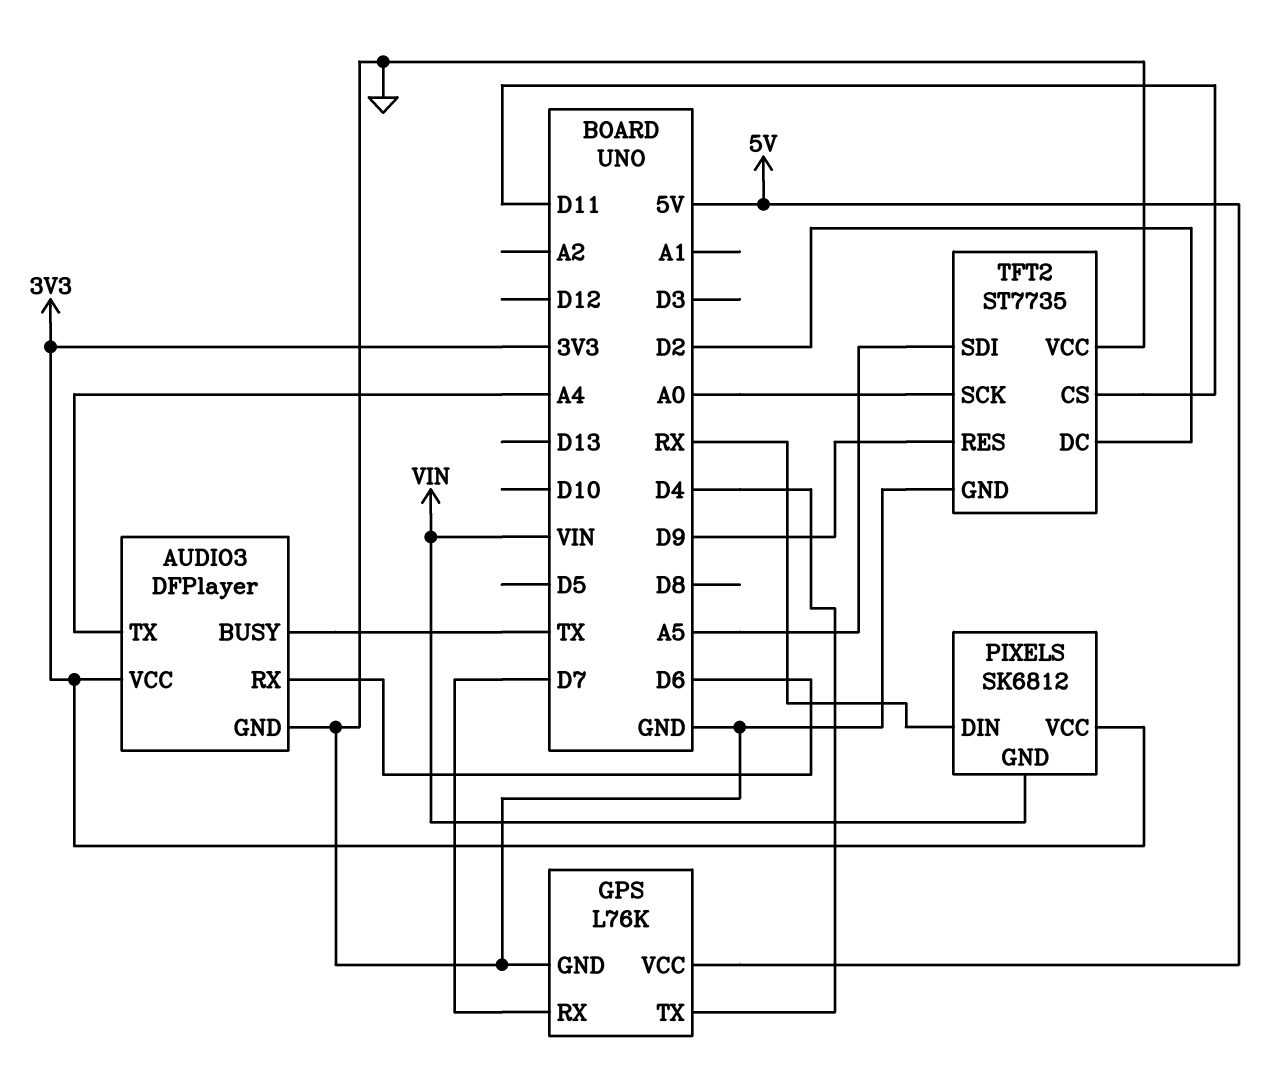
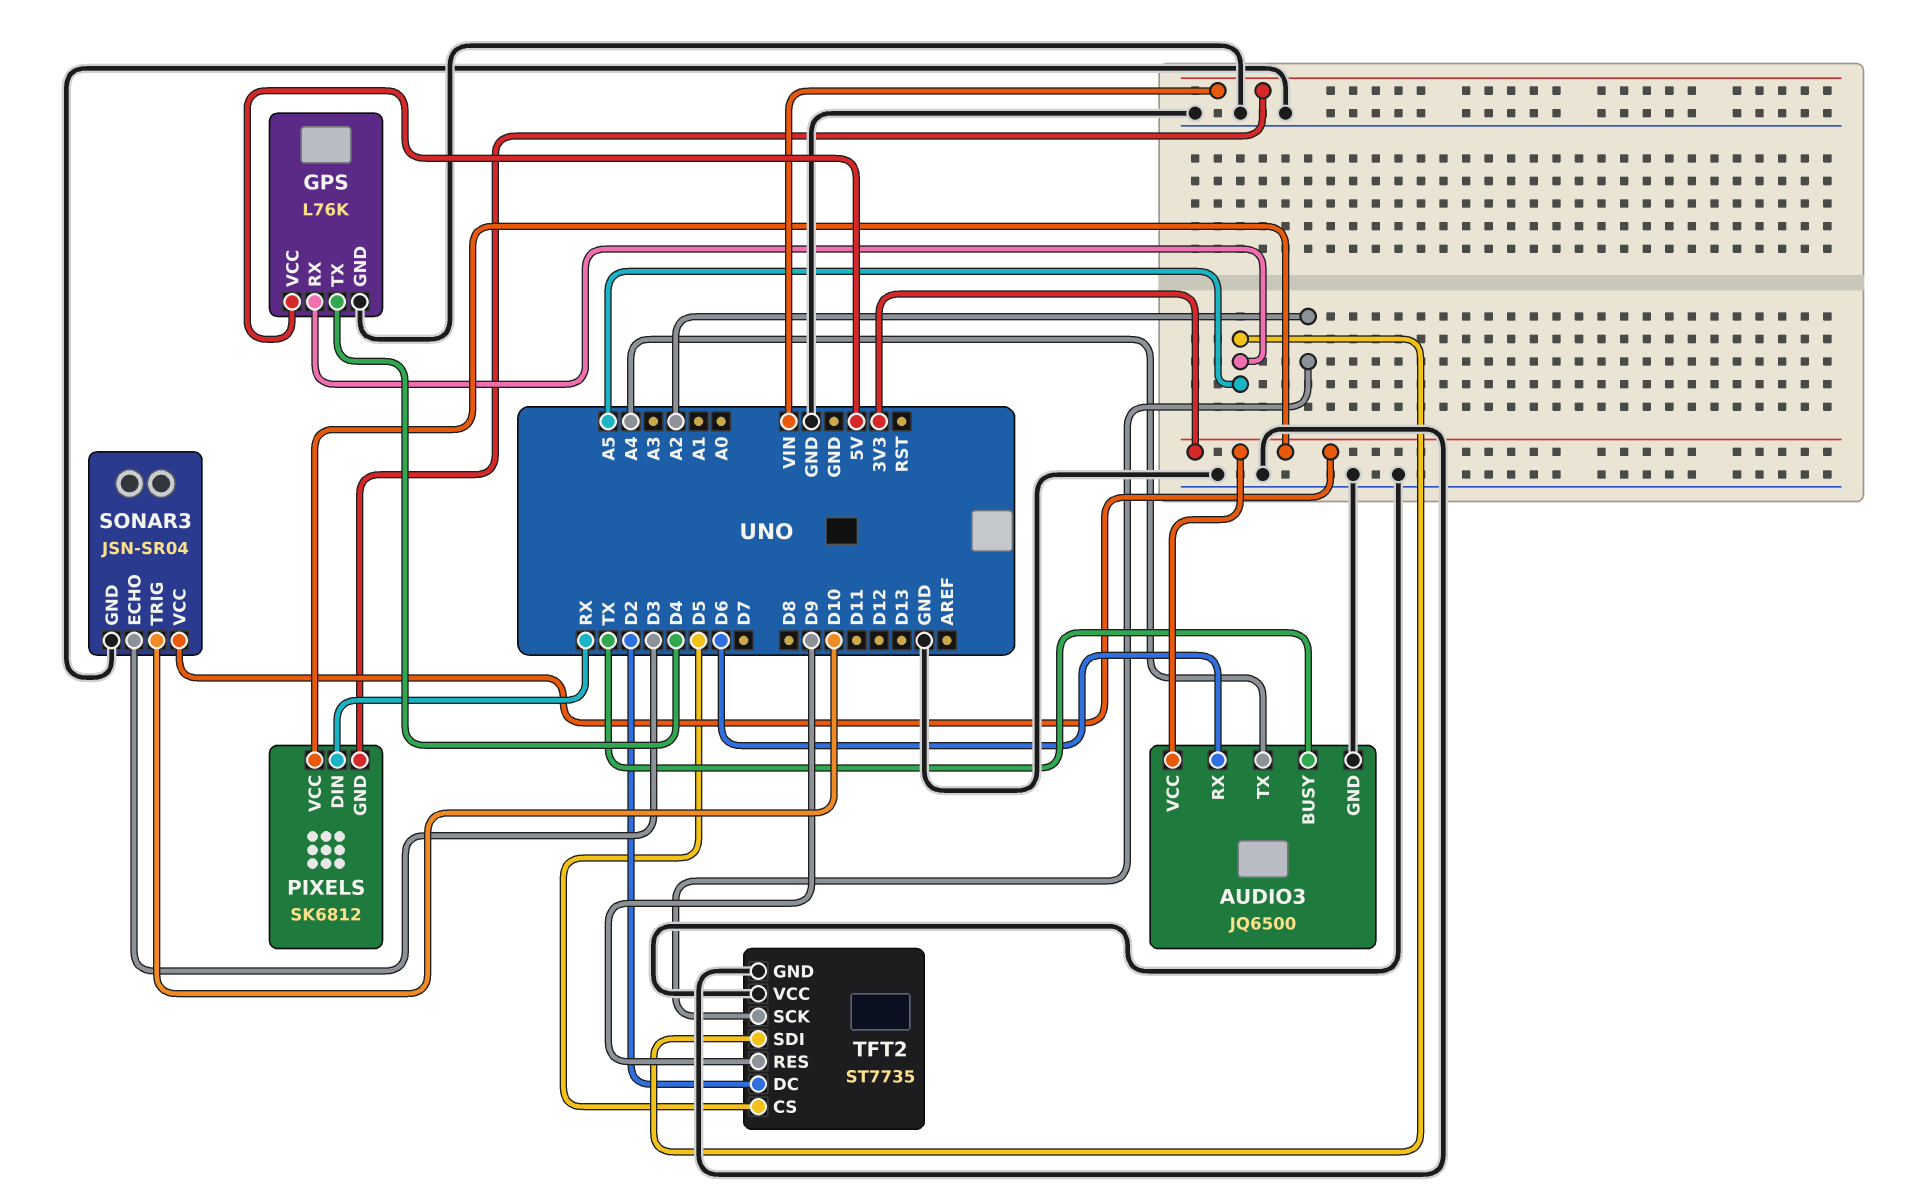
AUDIO3: DFPlayer -> JQ6500
GPS pin RX: D7 -> A5
SONAR3: none -> JSN-SR04
SONAR3 pin ECHO: none -> D3
SONAR3 pin GND: none -> GND
SONAR3 pin TRIG: none -> D10
SONAR3 pin VCC: none -> 3V3
TFT2 pin CS: D11 -> D5
TFT2 pin SCK: A0 -> A2

